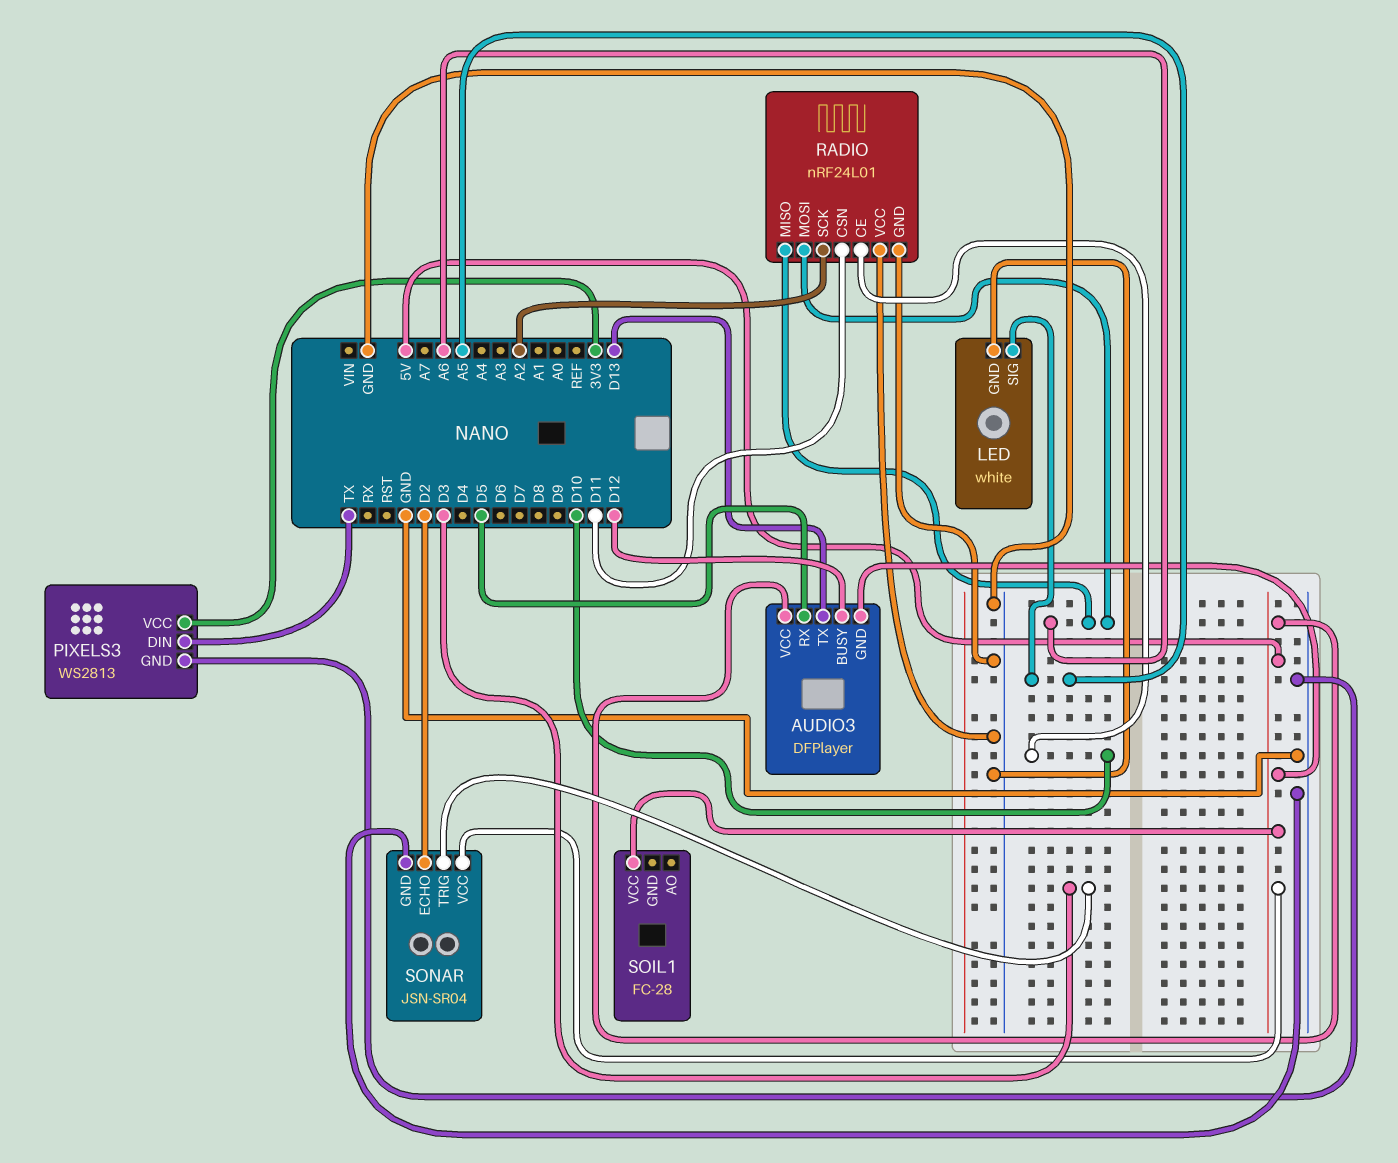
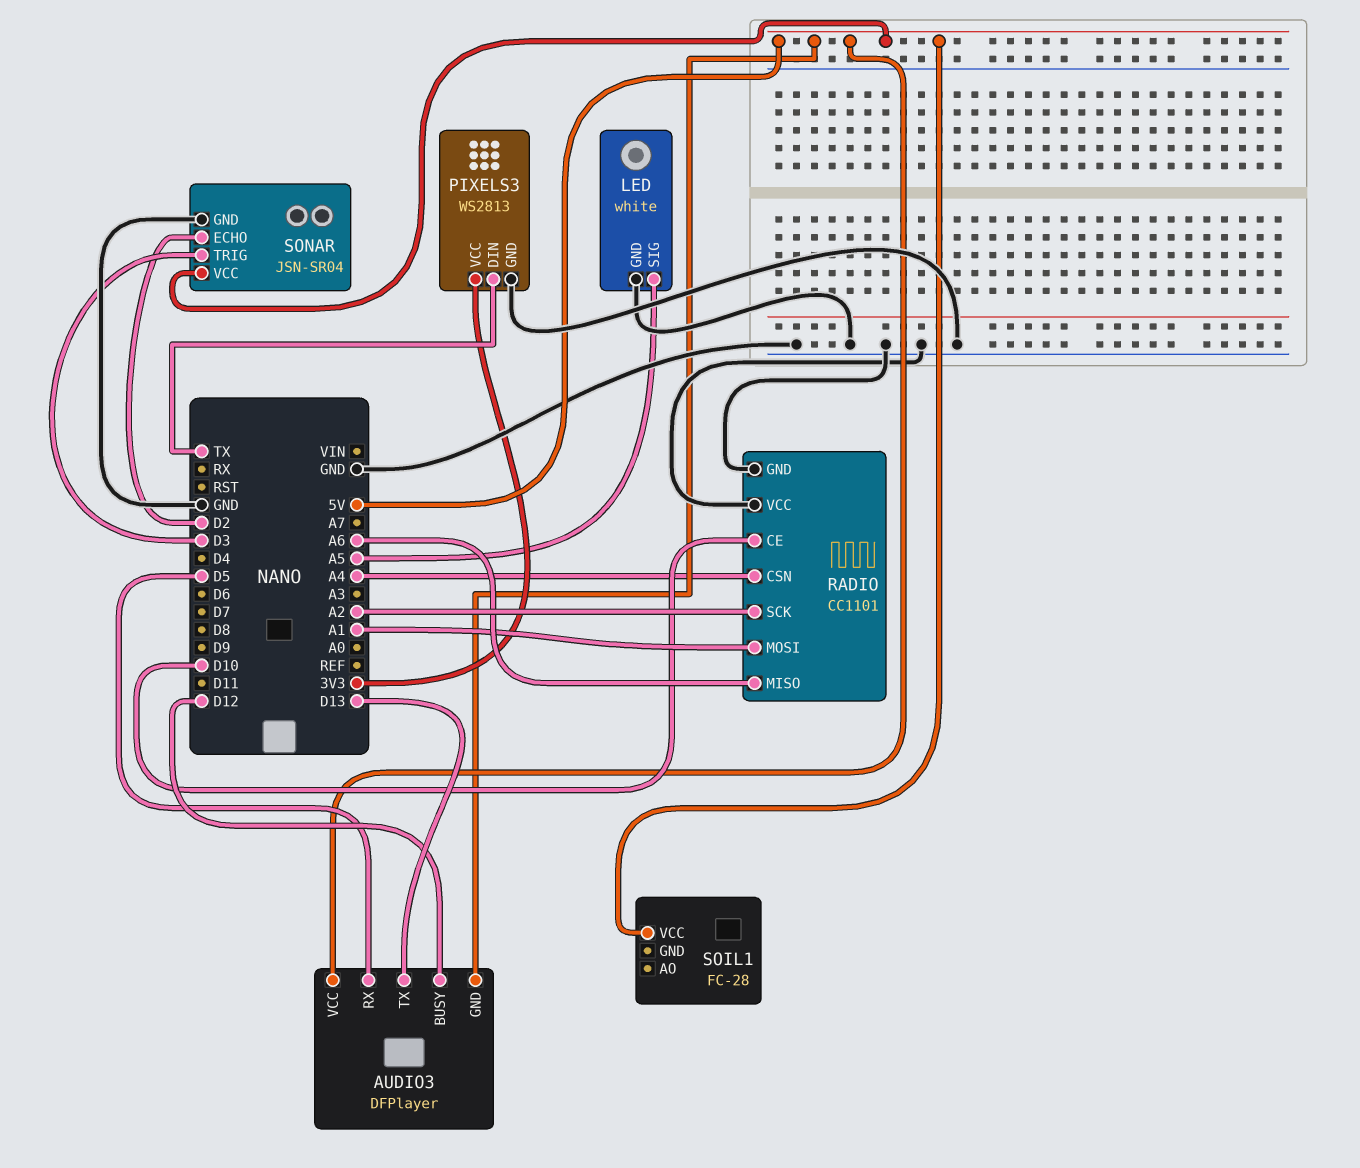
RADIO: nRF24L01 -> CC1101
RADIO pin CSN: D11 -> A4
RADIO pin MOSI: A6 -> A1

